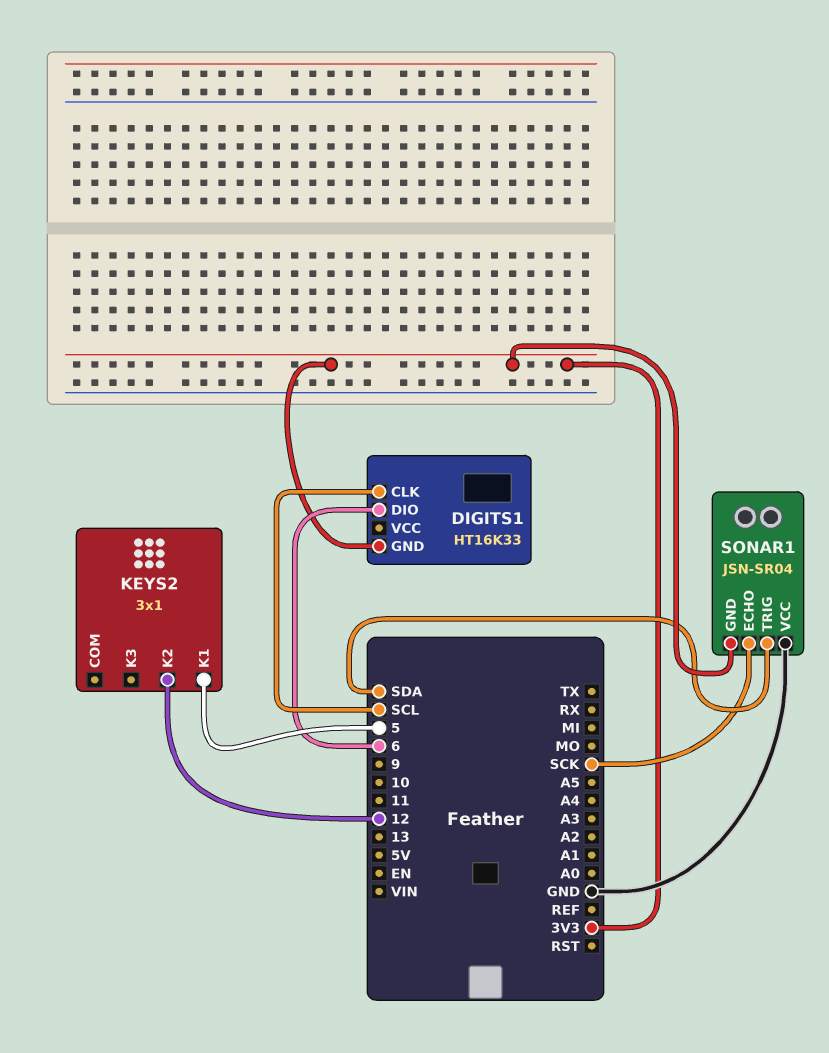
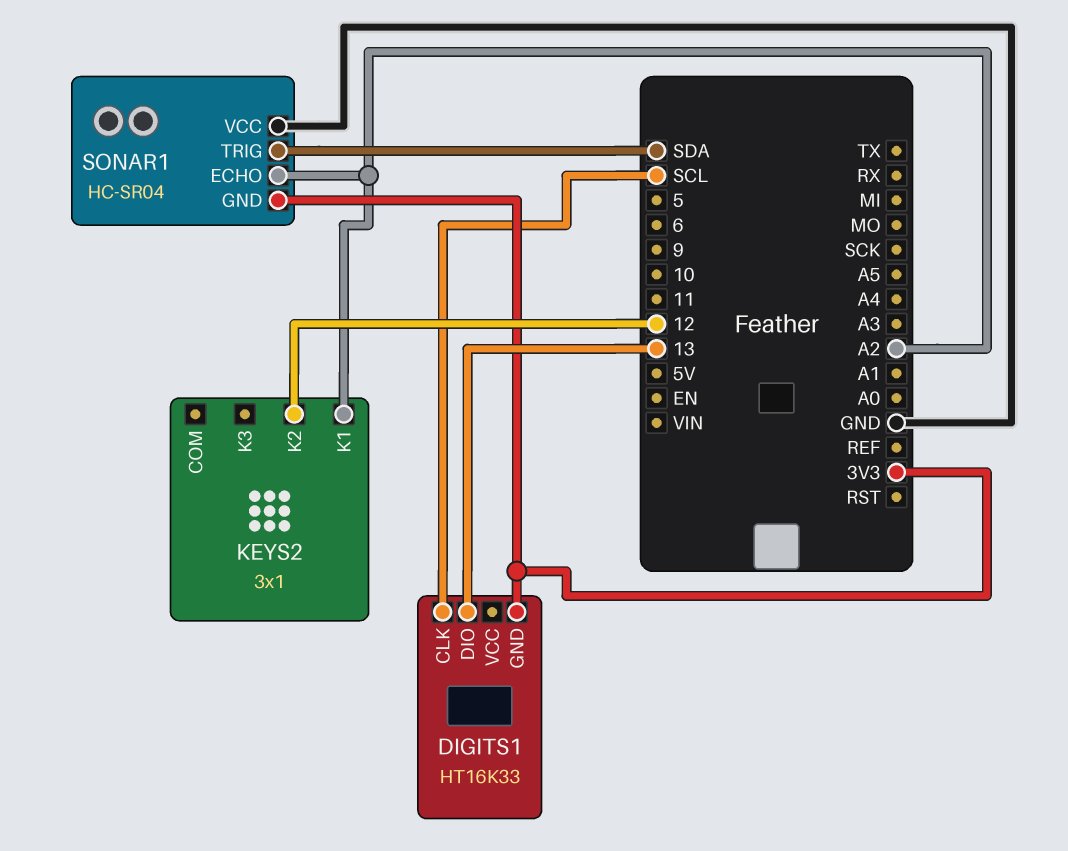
DIGITS1 pin DIO: 6 -> 13
KEYS2 pin K1: 5 -> A2
SONAR1: JSN-SR04 -> HC-SR04
SONAR1 pin ECHO: SCK -> A2

